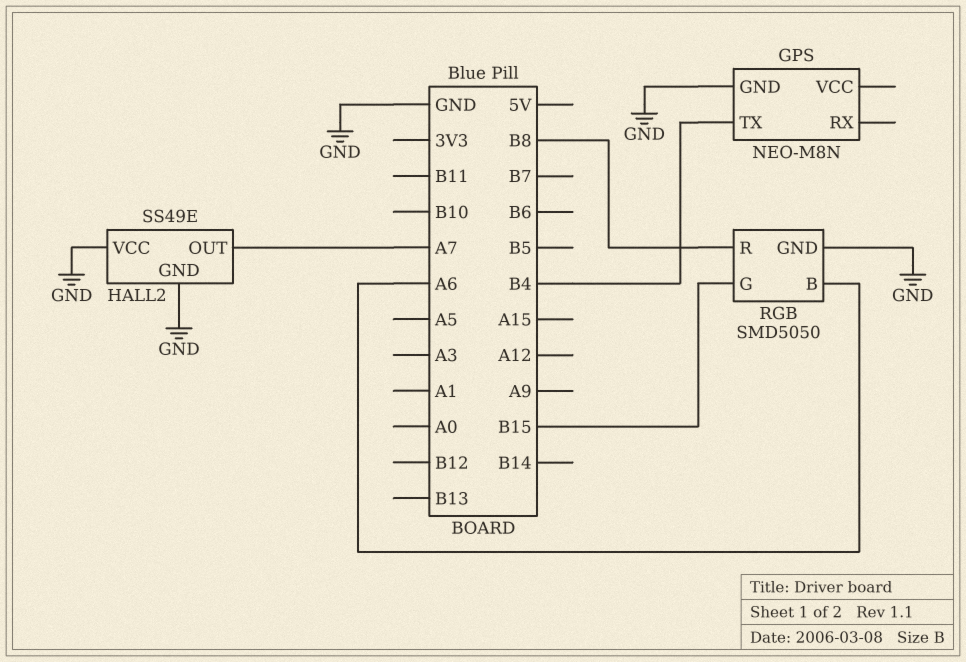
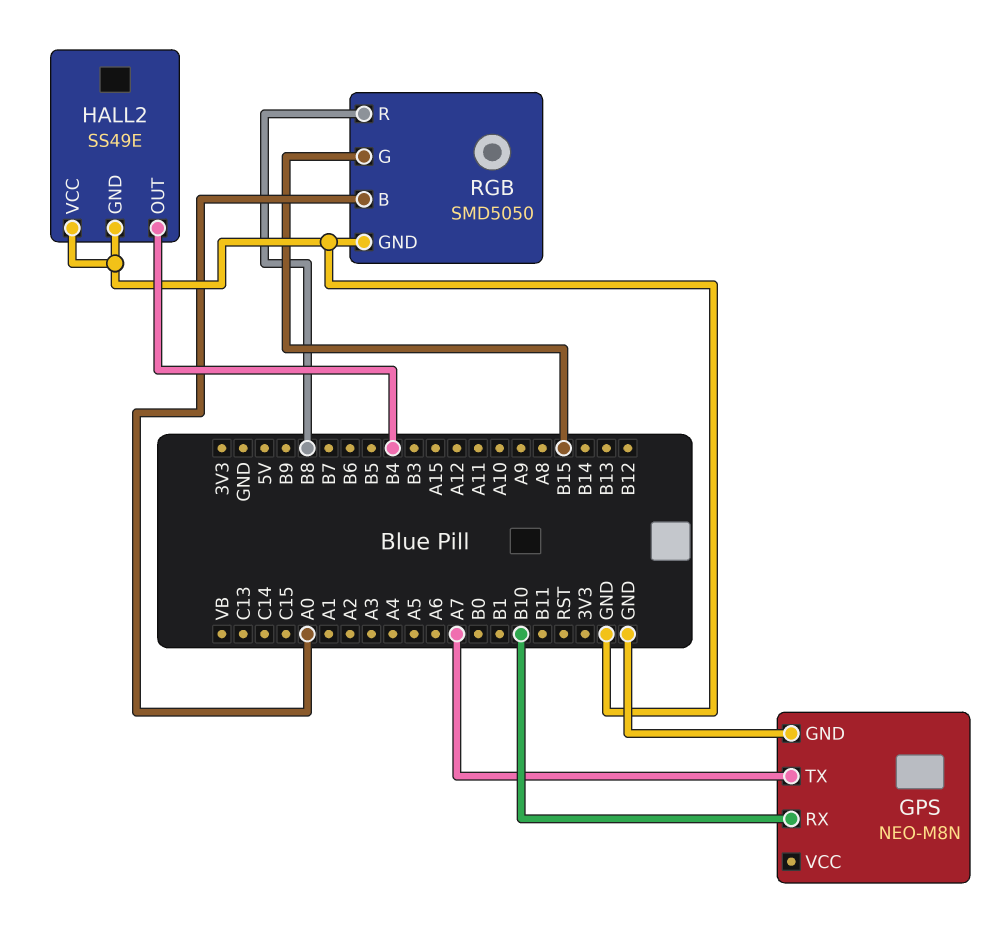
GPS pin RX: none -> B10
GPS pin TX: B4 -> A7
HALL2 pin OUT: A7 -> B4
RGB pin B: A6 -> A0

